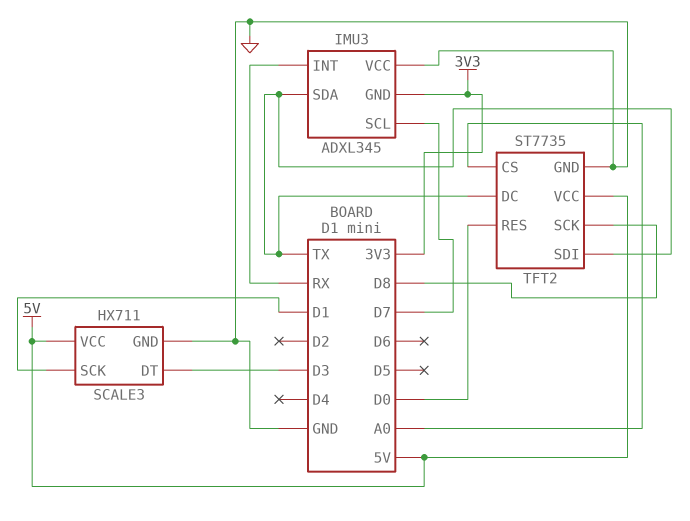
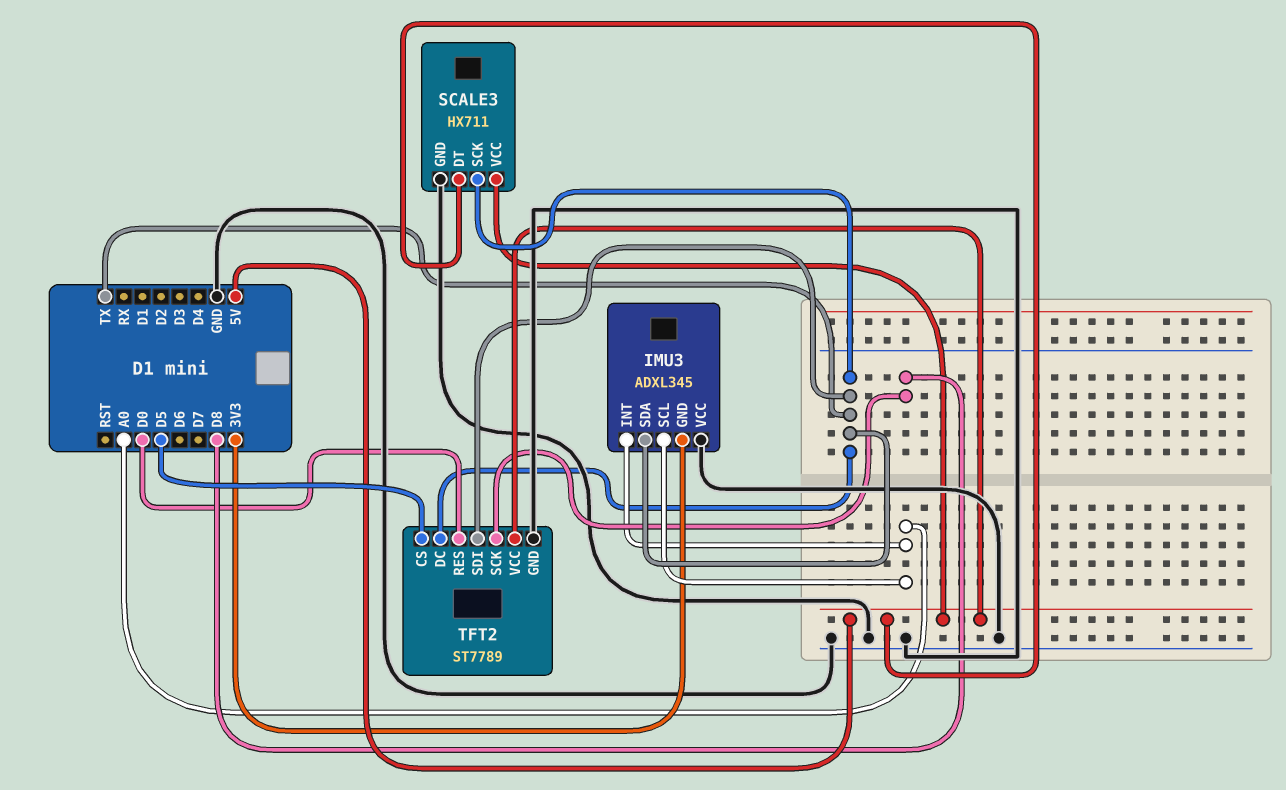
IMU3 pin INT: RX -> A0
IMU3 pin SCL: D7 -> A0
SCALE3 pin DT: D3 -> 5V
SCALE3 pin SCK: D1 -> TX
TFT2: ST7735 -> ST7789
TFT2 pin CS: A0 -> D5

